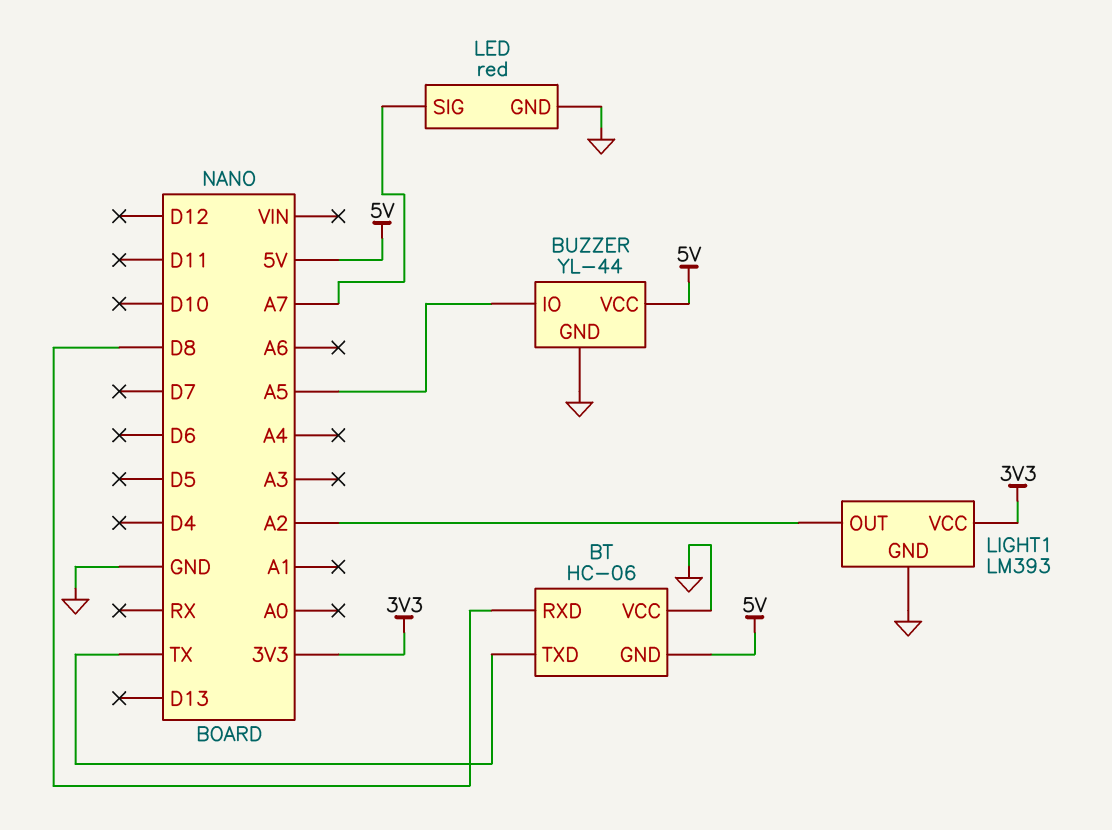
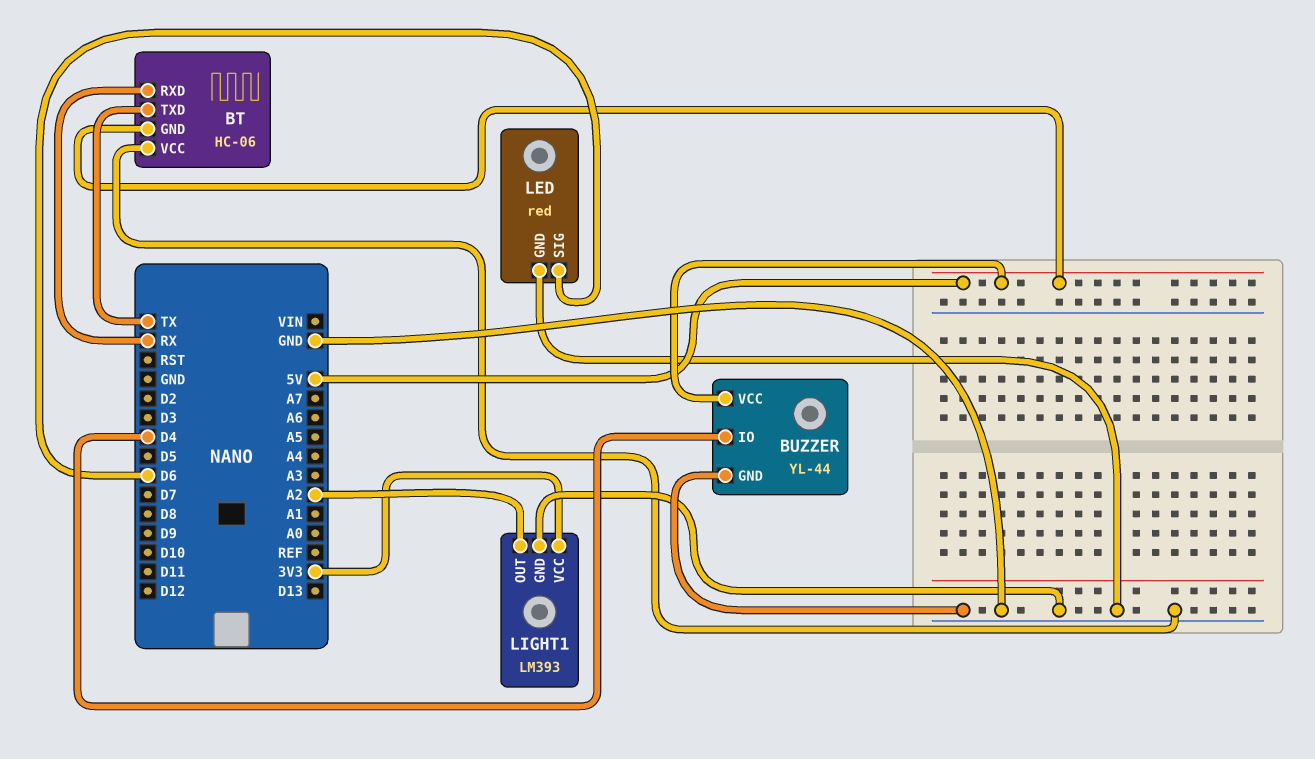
BT pin RXD: D8 -> RX
BUZZER pin IO: A5 -> D4
LED pin SIG: A7 -> D6

